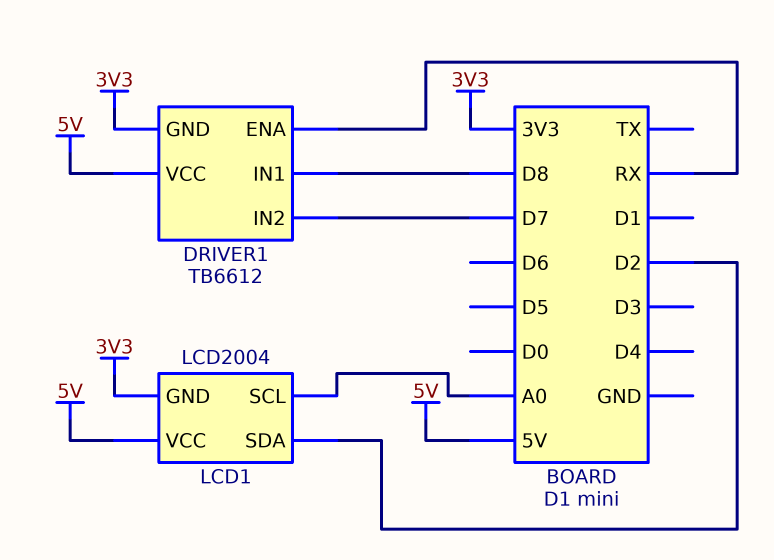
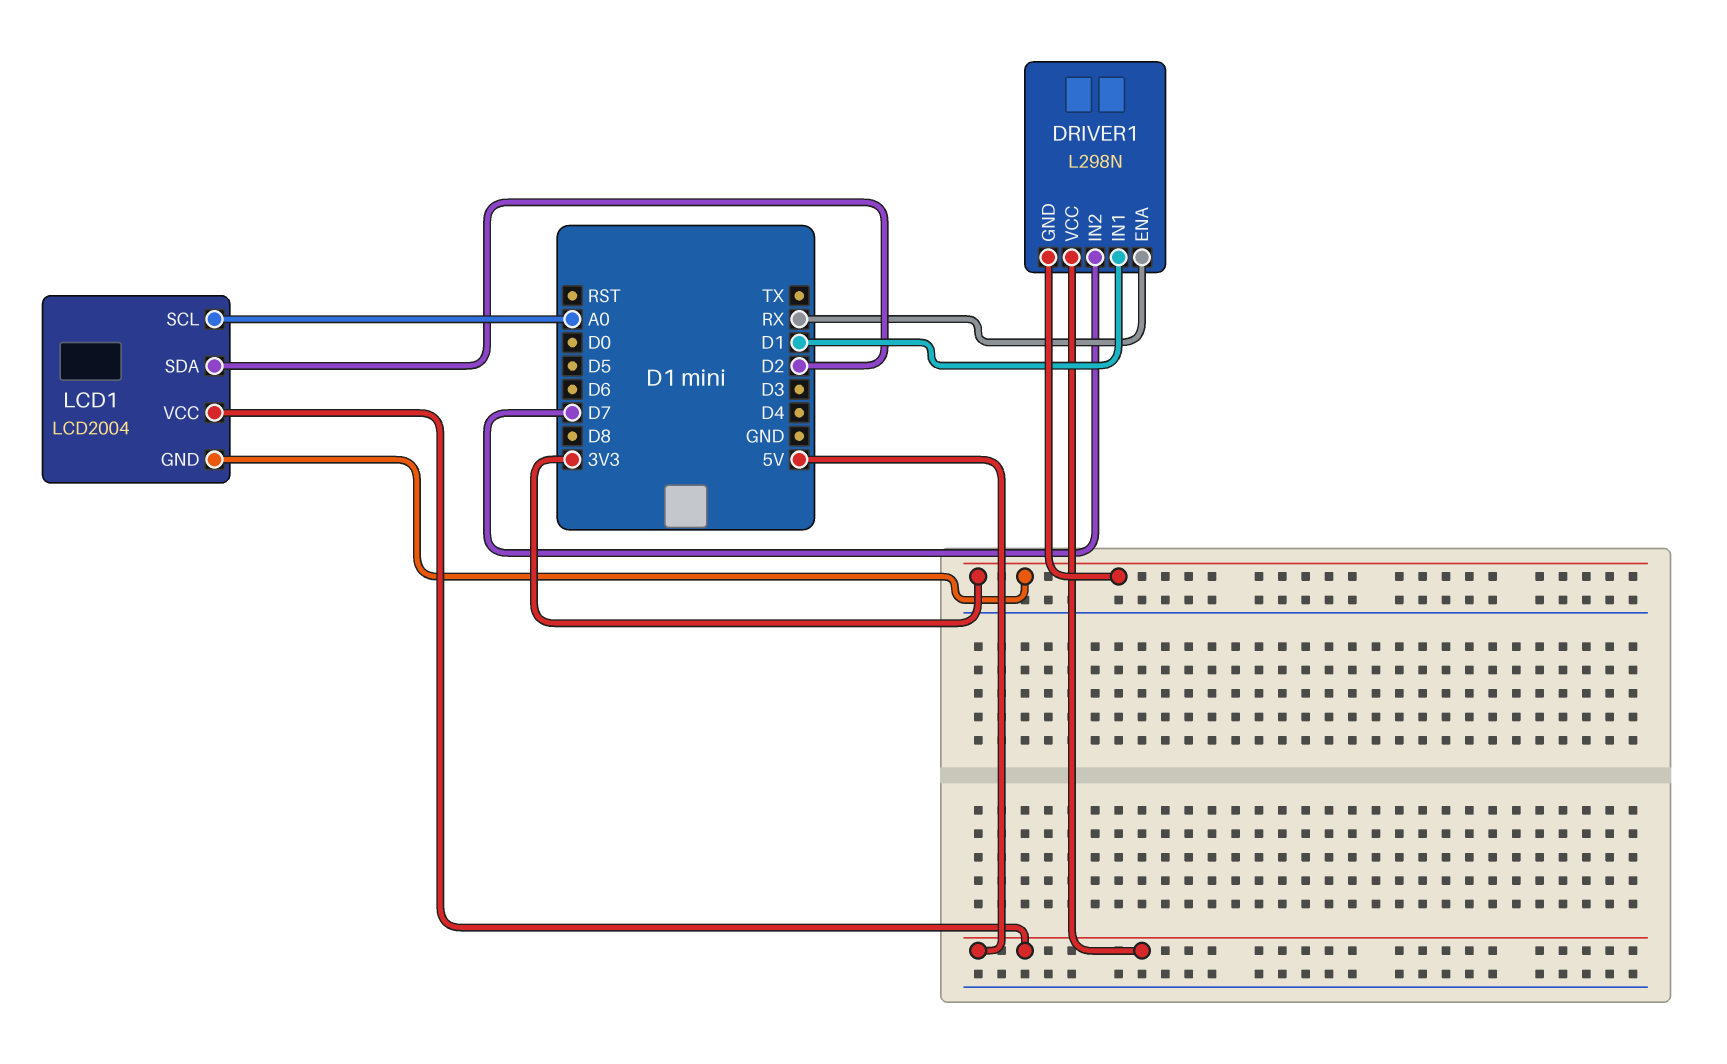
DRIVER1: TB6612 -> L298N
DRIVER1 pin IN1: D8 -> D1

